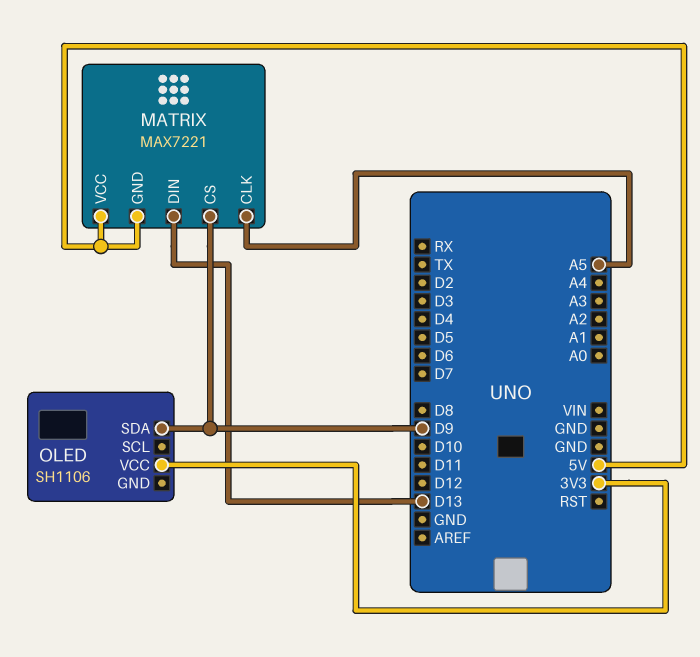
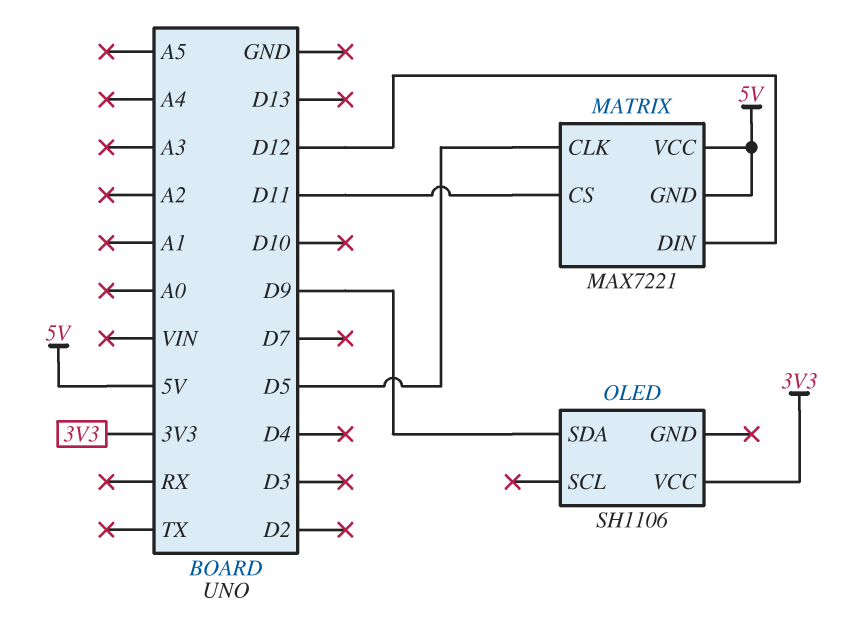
MATRIX pin CLK: A5 -> D5
MATRIX pin CS: D9 -> D11
MATRIX pin DIN: D13 -> D12

